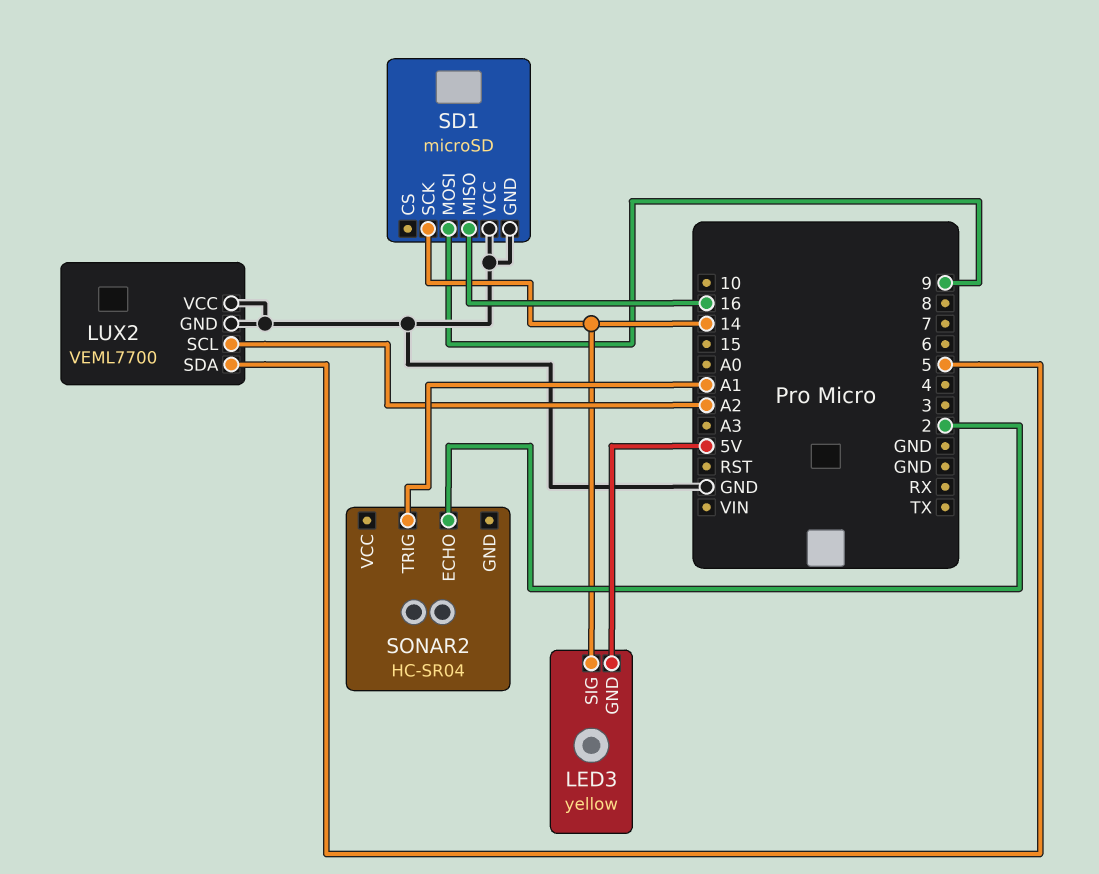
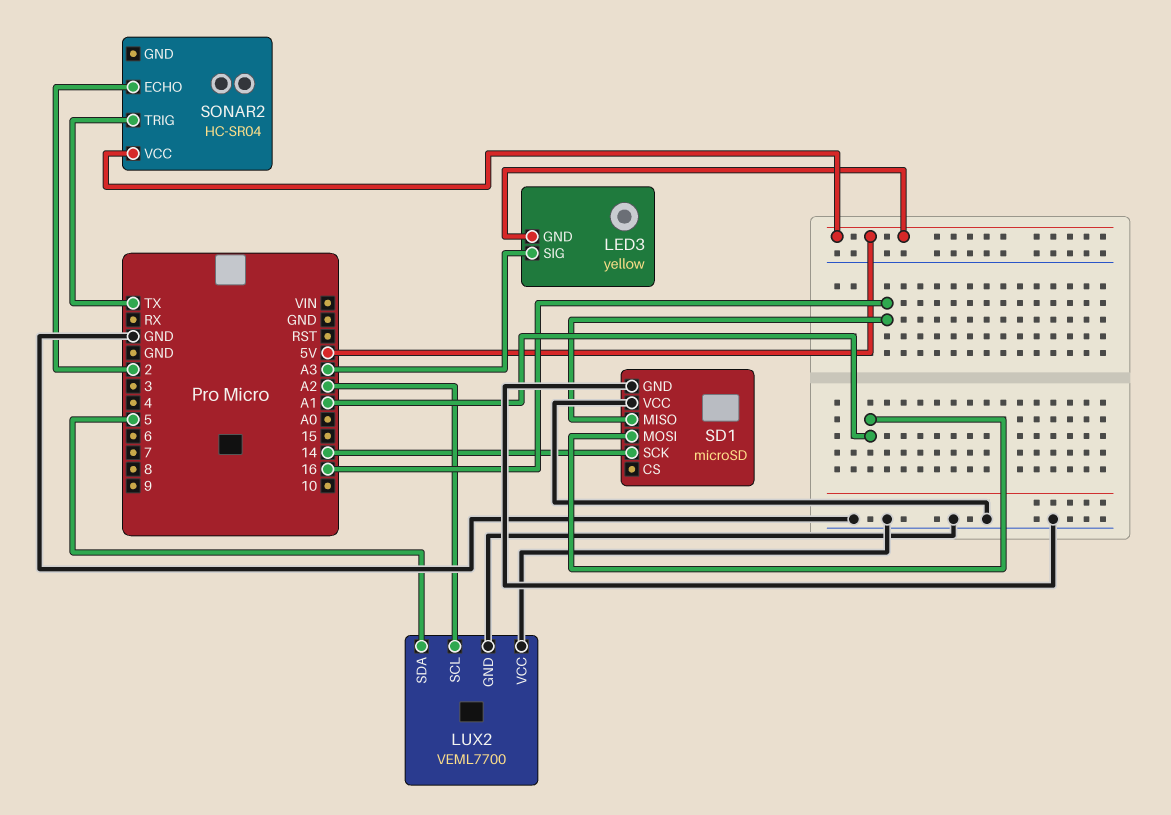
LED3 pin SIG: 14 -> A3
SD1 pin MOSI: 9 -> A1
SONAR2 pin TRIG: A1 -> TX
SONAR2 pin VCC: none -> 5V

